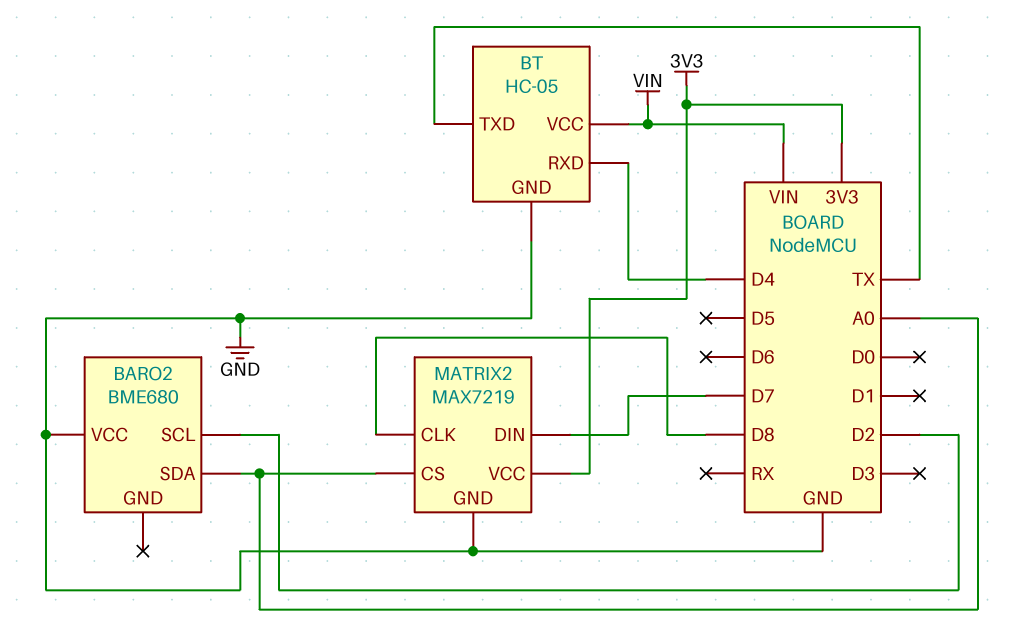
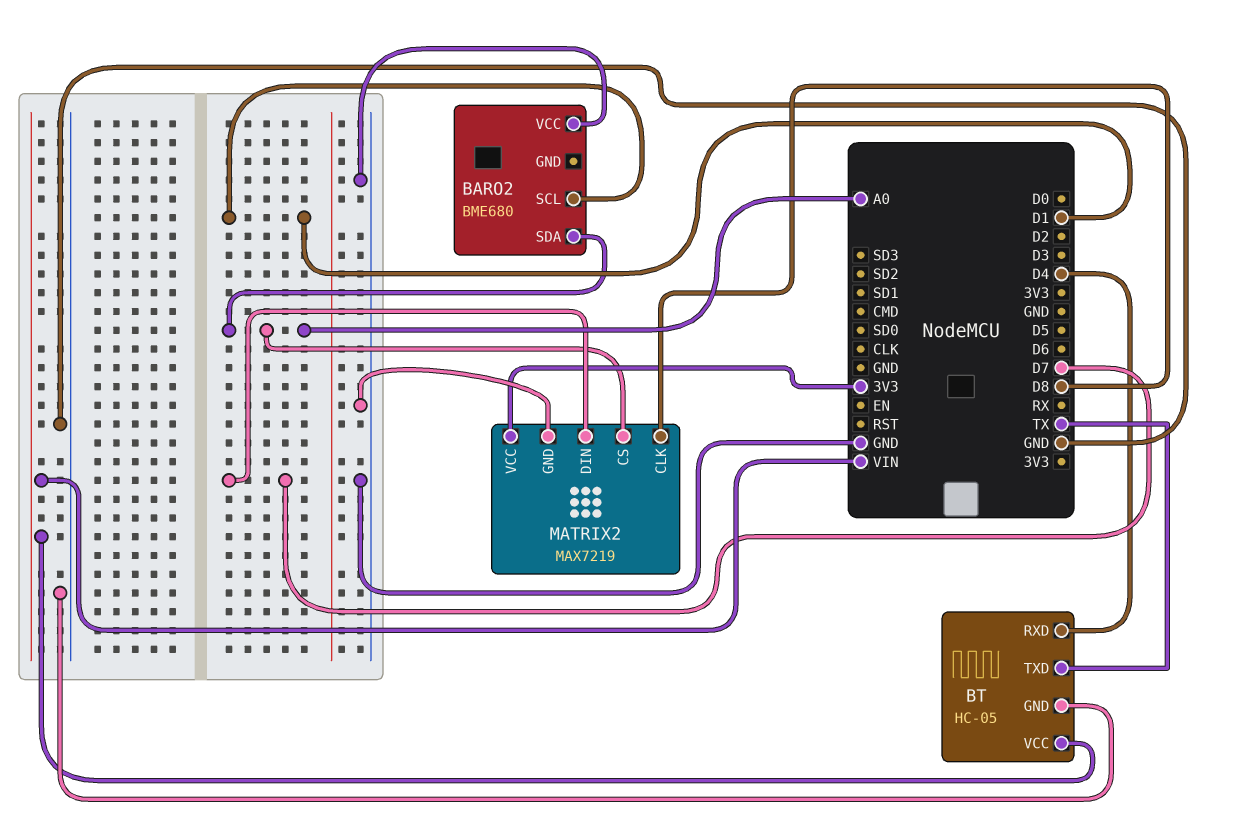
BARO2 pin SCL: D2 -> D1

